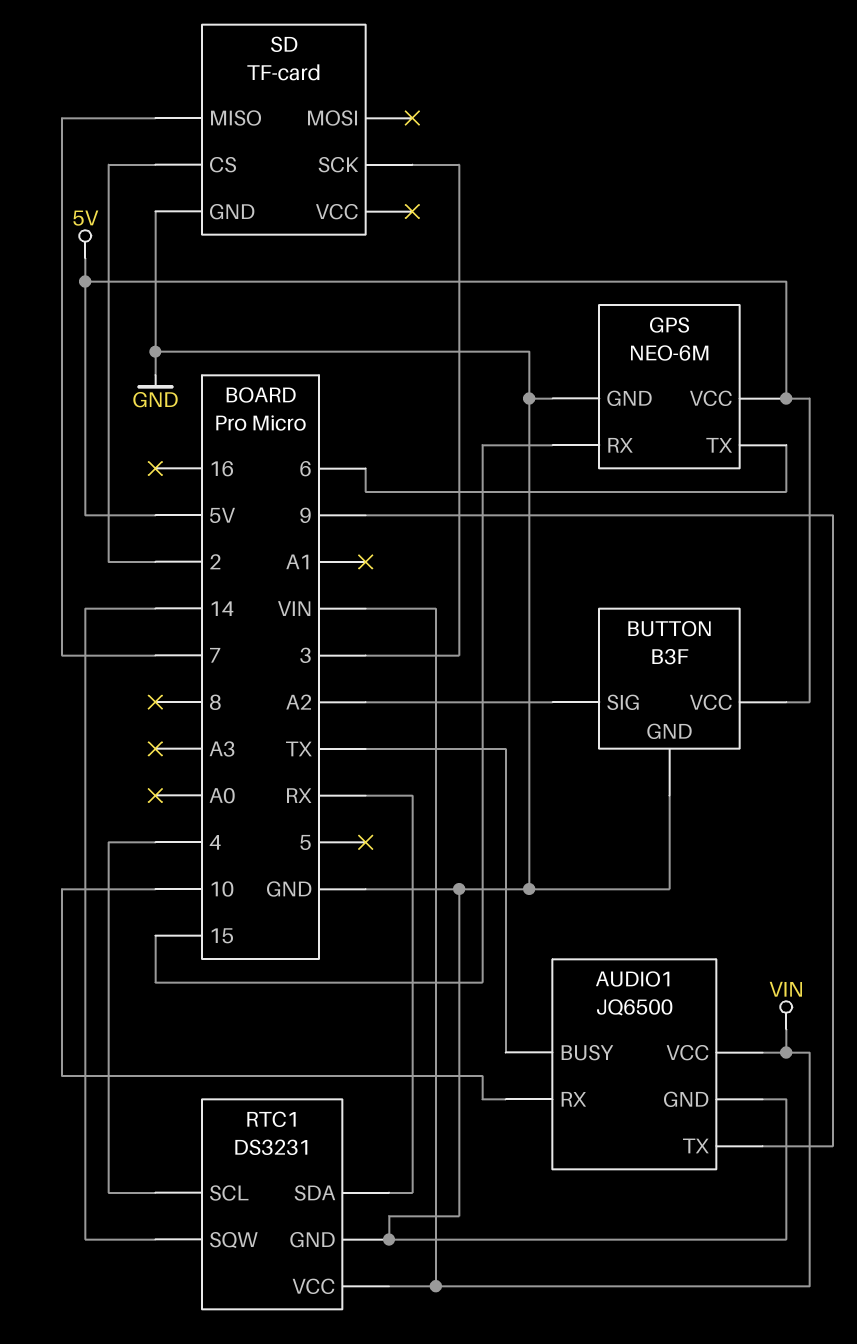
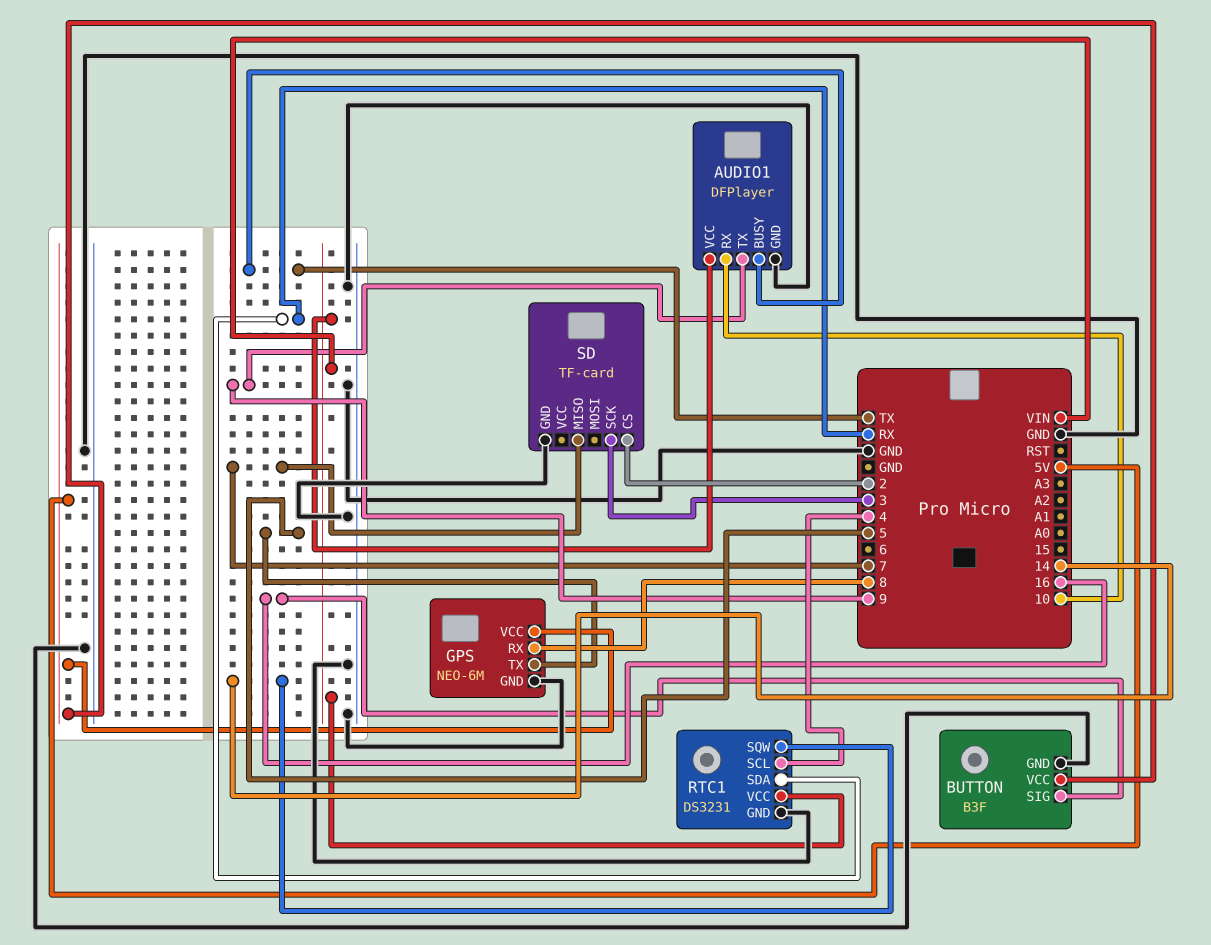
AUDIO1: JQ6500 -> DFPlayer
BUTTON pin SIG: A2 -> 16
GPS pin RX: 15 -> 8
GPS pin TX: 6 -> 5

